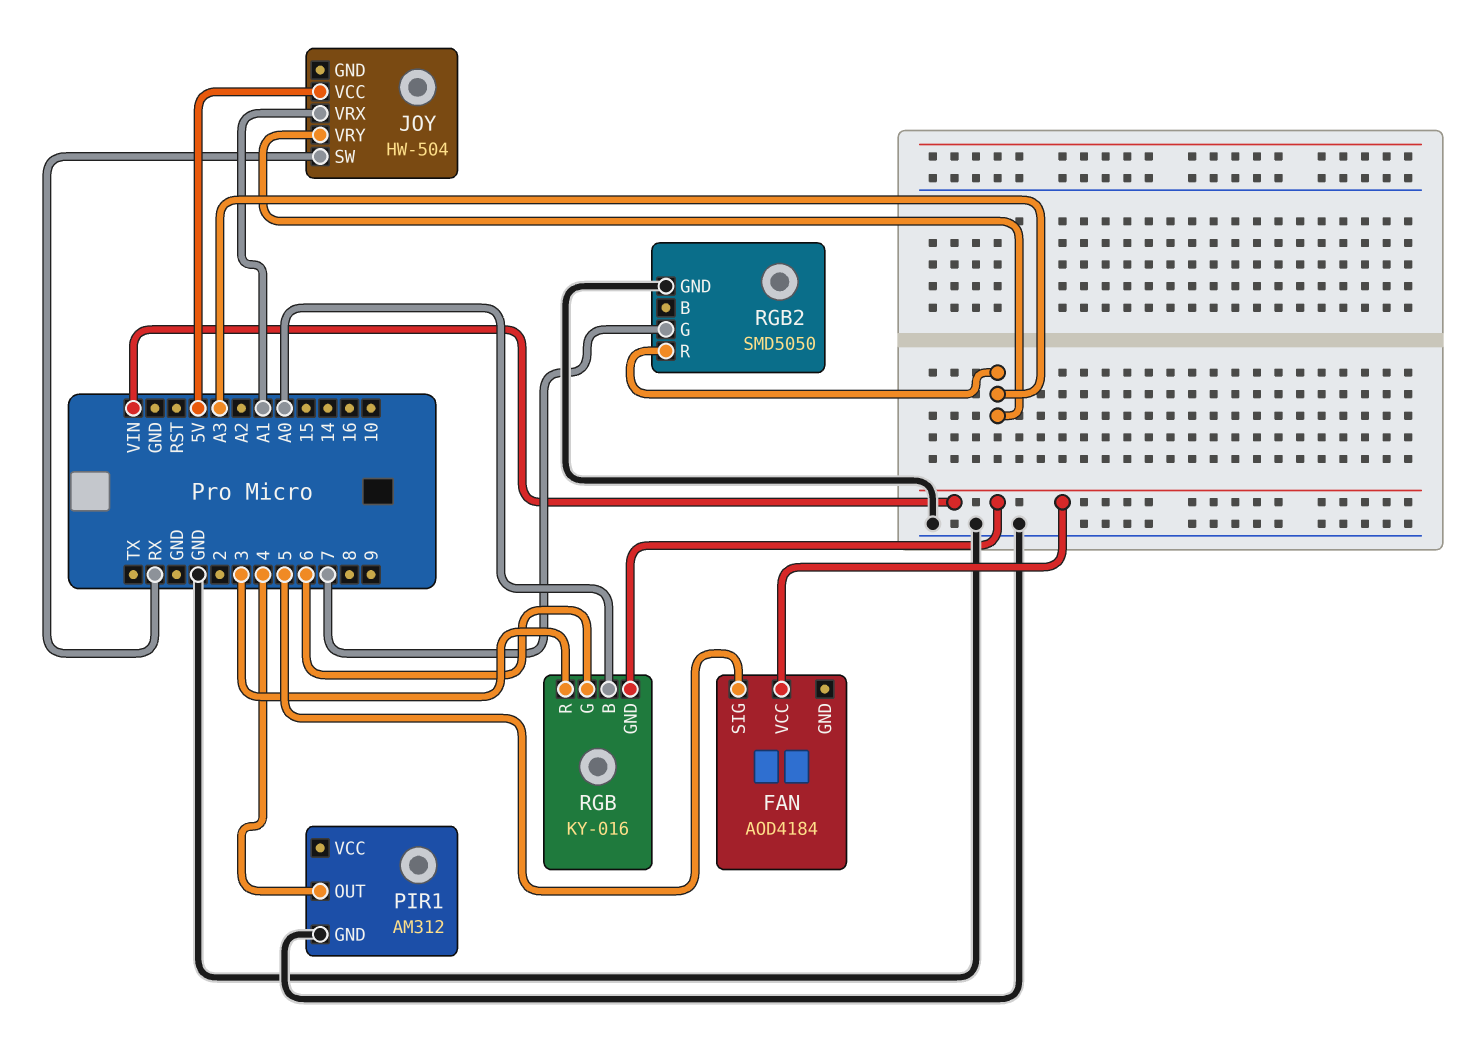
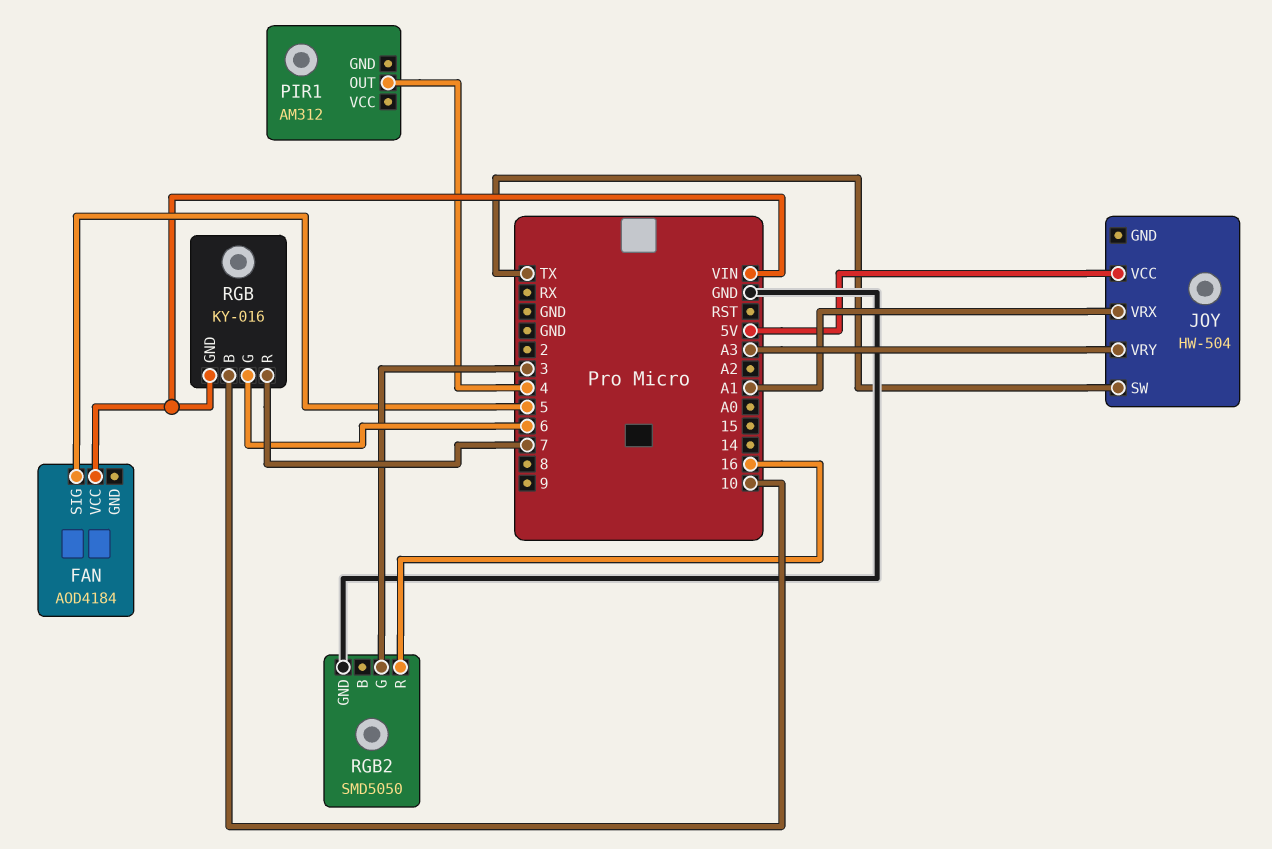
JOY pin SW: RX -> TX
PIR1 pin GND: GND -> none
RGB pin B: A0 -> 10
RGB pin R: 3 -> 7
RGB2 pin G: 7 -> 3
RGB2 pin R: A3 -> 16

